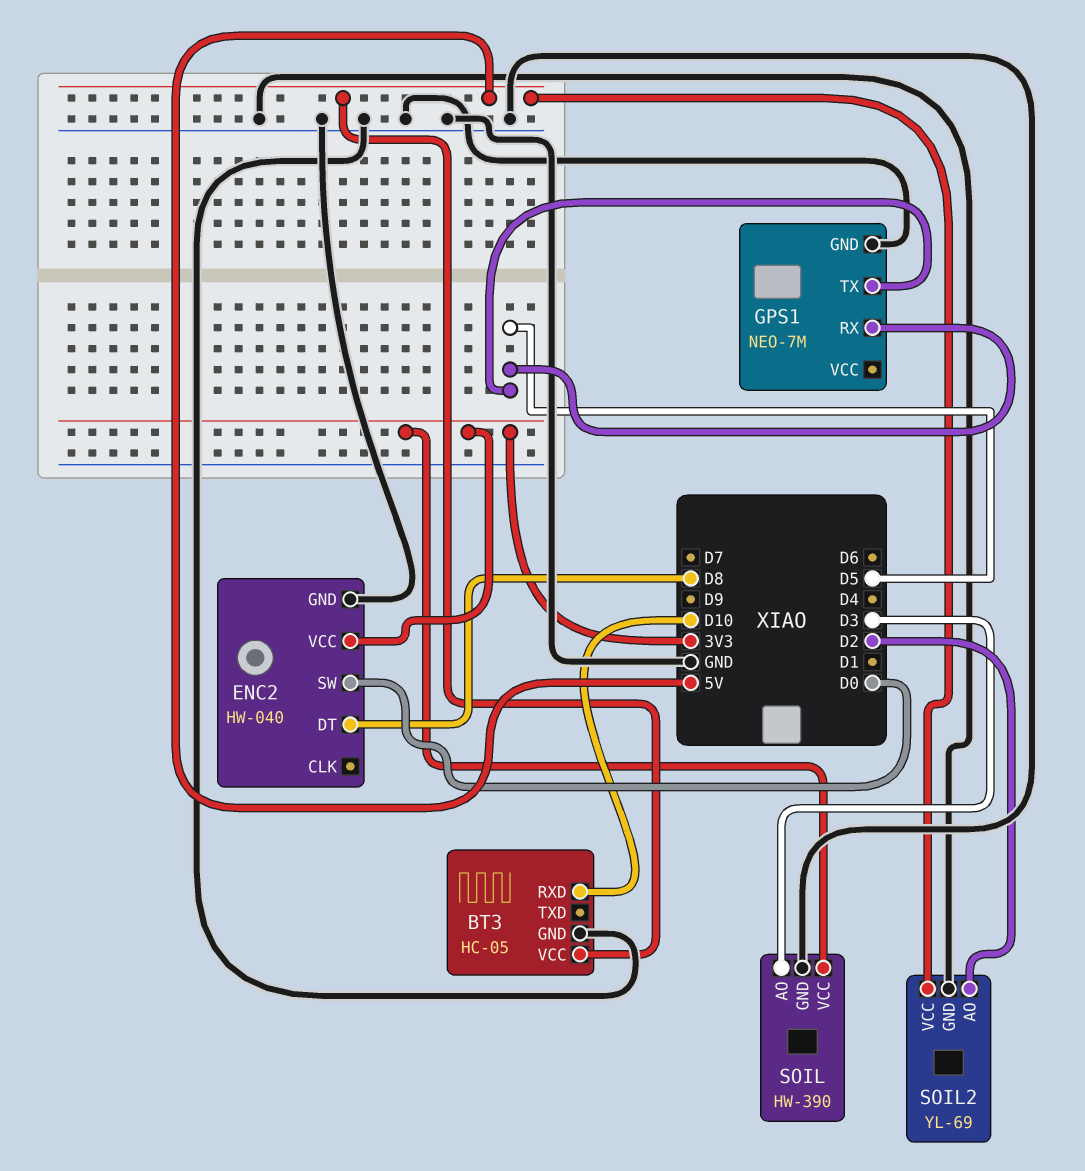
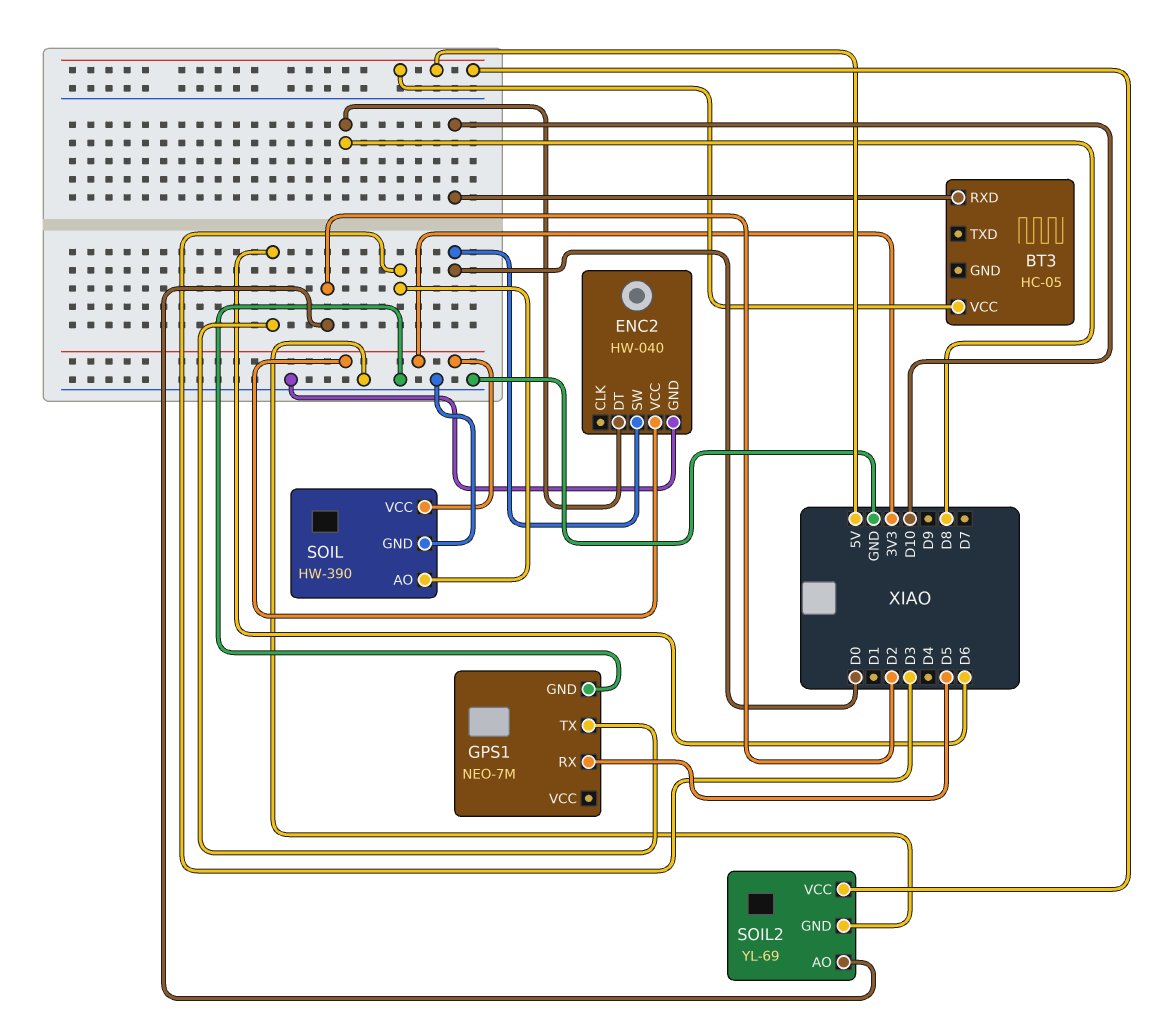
BT3 pin GND: GND -> none
GPS1 pin TX: D5 -> D6

